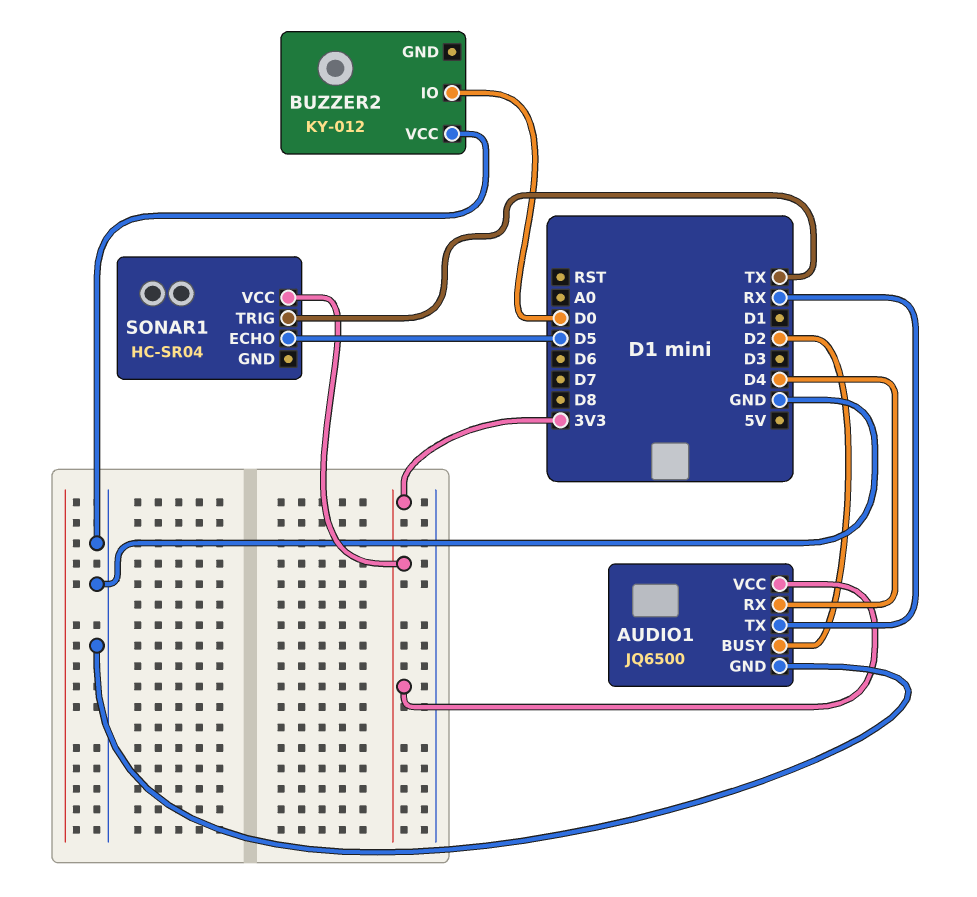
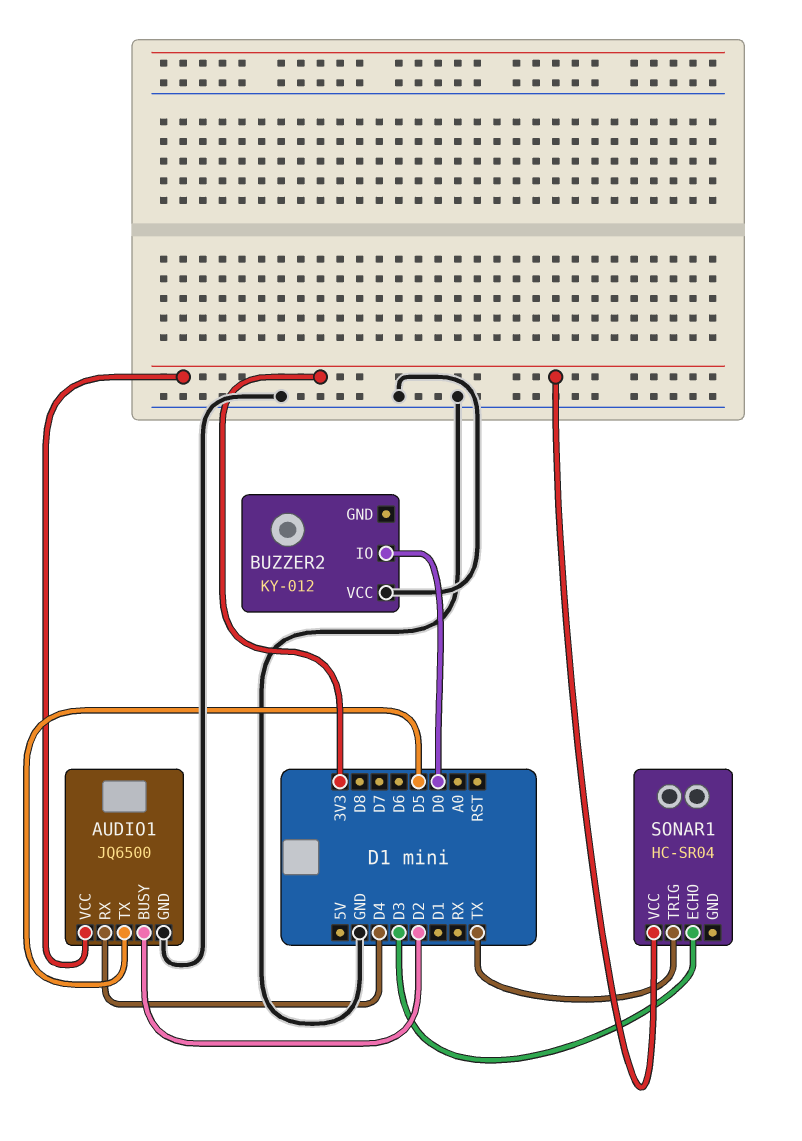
AUDIO1 pin TX: RX -> D5
SONAR1 pin ECHO: D5 -> D3

